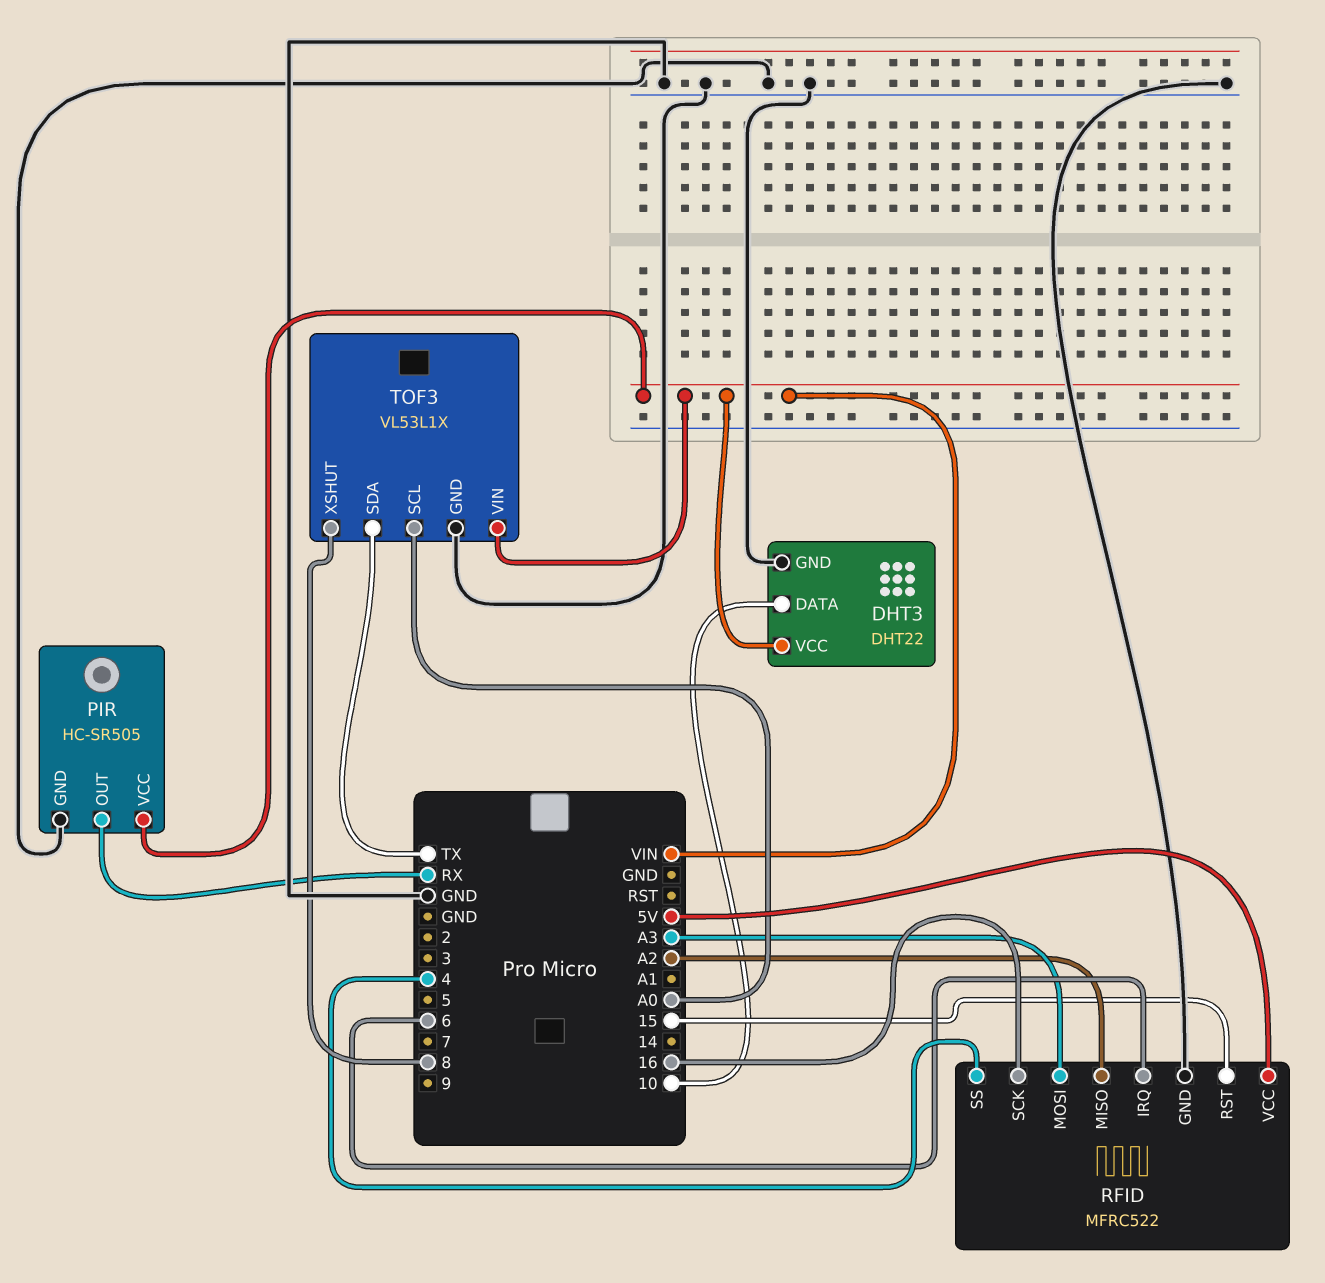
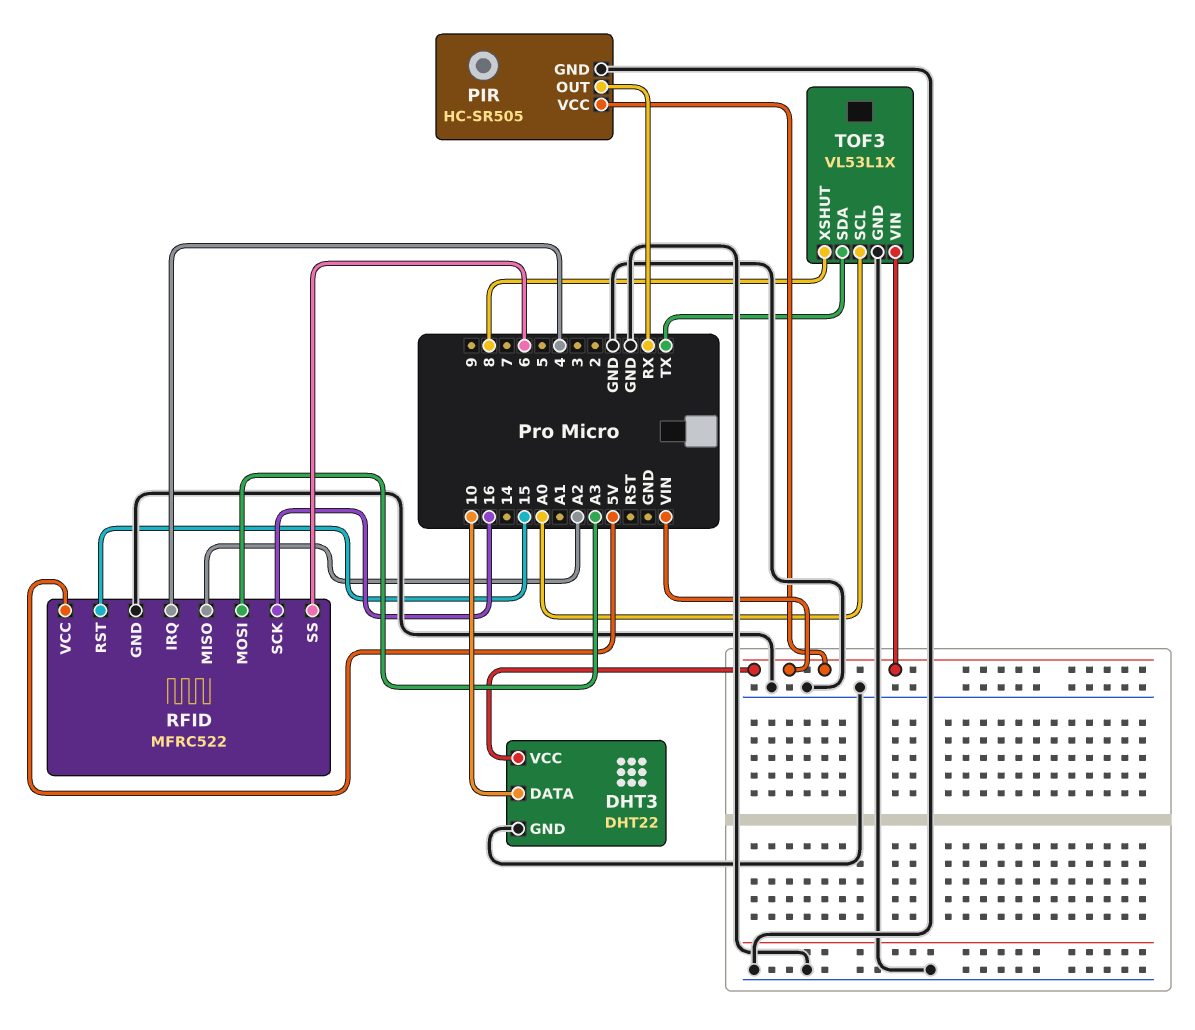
RFID pin IRQ: 6 -> 4
RFID pin SS: 4 -> 6

